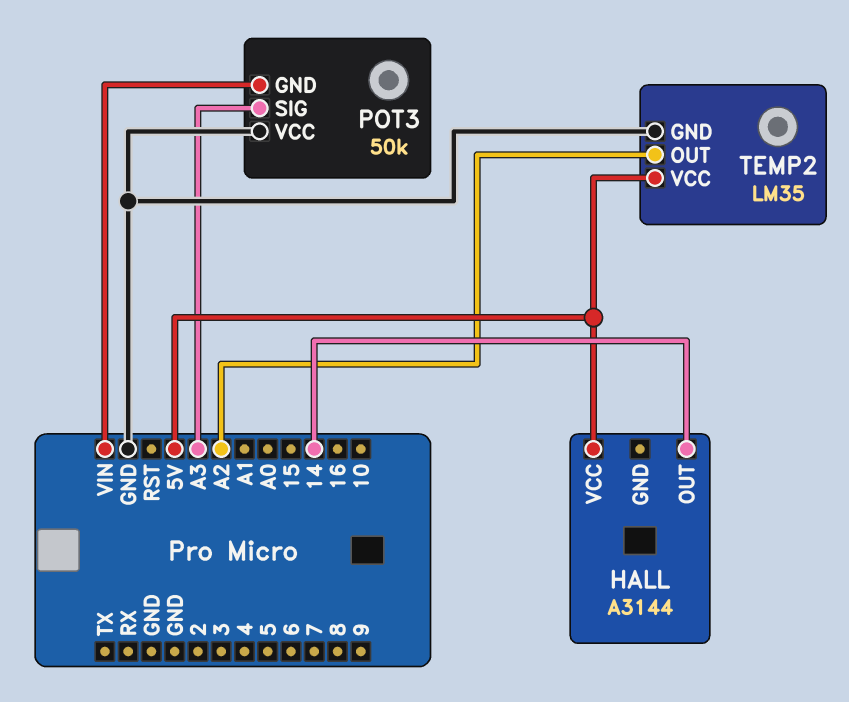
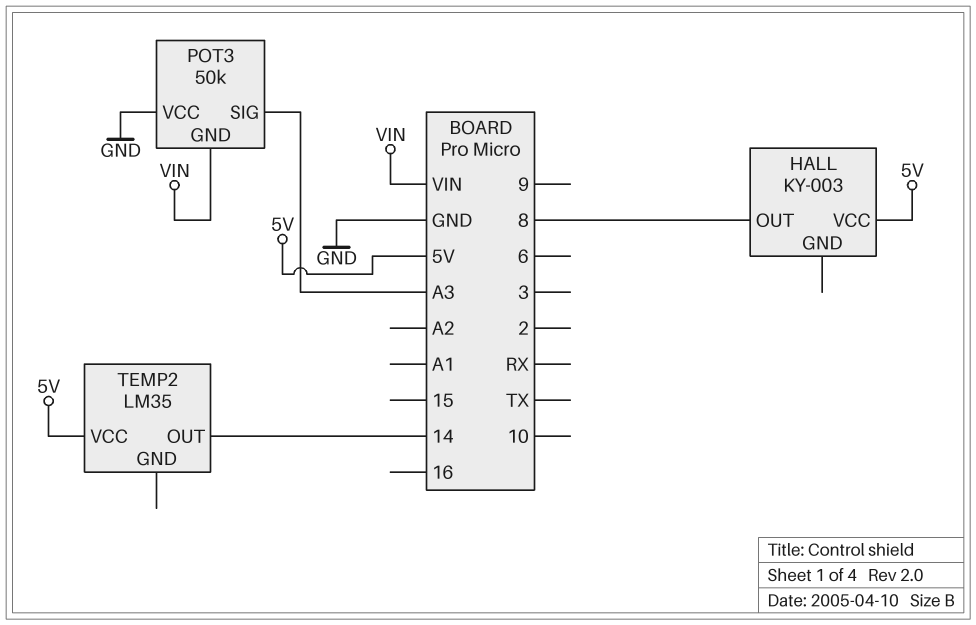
HALL: A3144 -> KY-003
HALL pin OUT: 14 -> 8
TEMP2 pin GND: GND -> none
TEMP2 pin OUT: A2 -> 14

